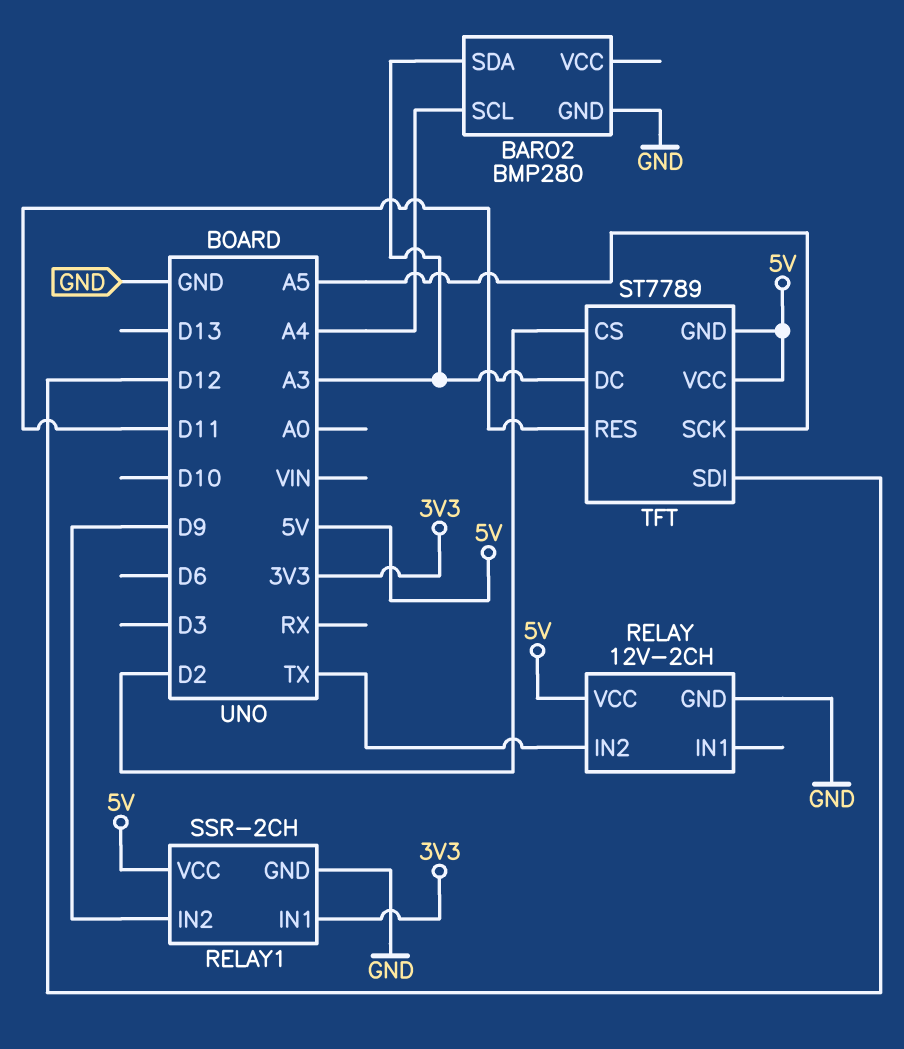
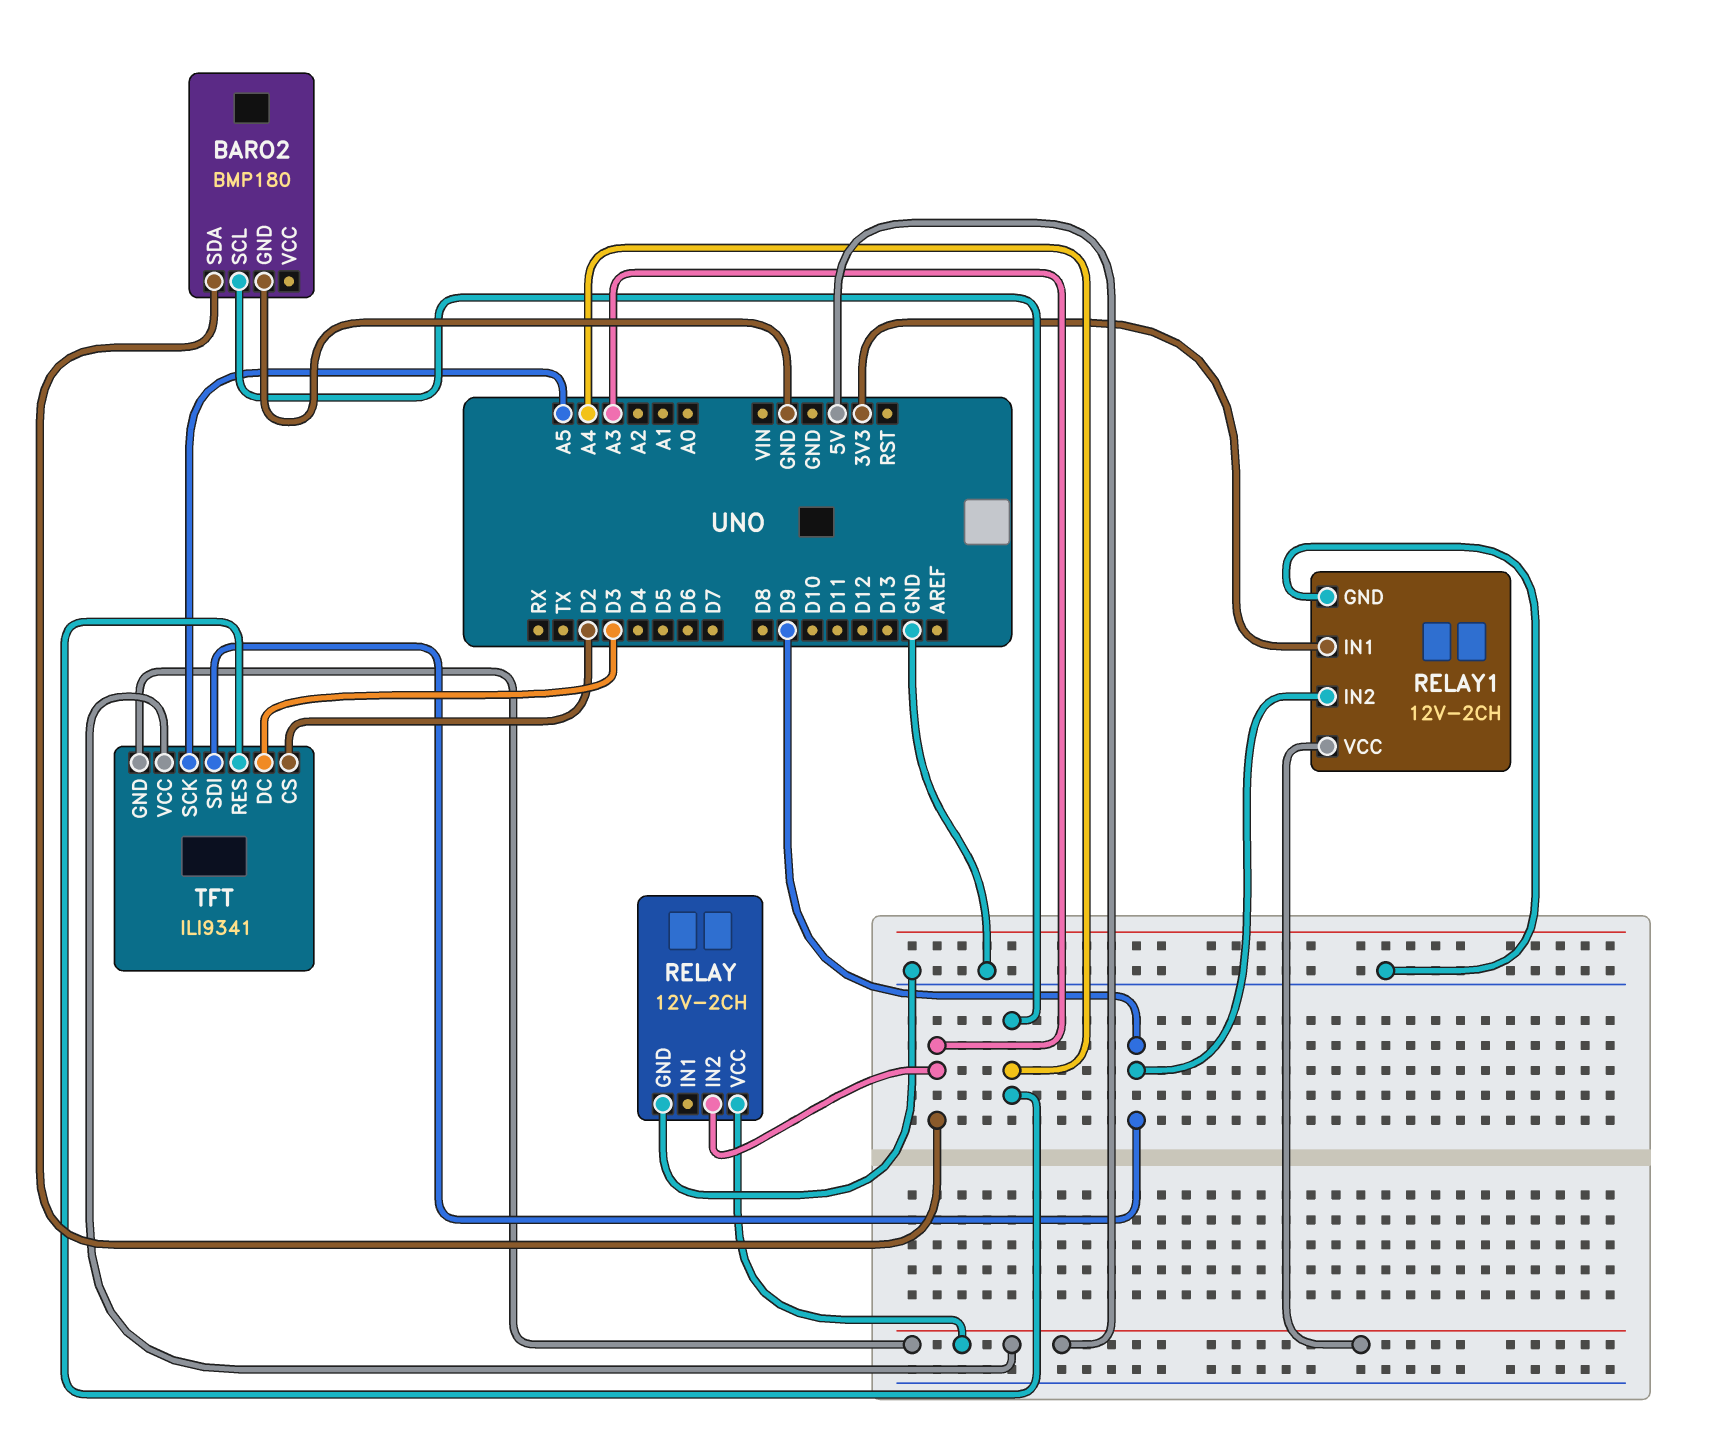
BARO2: BMP280 -> BMP180
RELAY pin IN2: TX -> A3
RELAY1: SSR-2CH -> 12V-2CH
TFT: ST7789 -> ILI9341
TFT pin DC: A3 -> D3
TFT pin RES: D11 -> A4
TFT pin SDI: D12 -> D9

